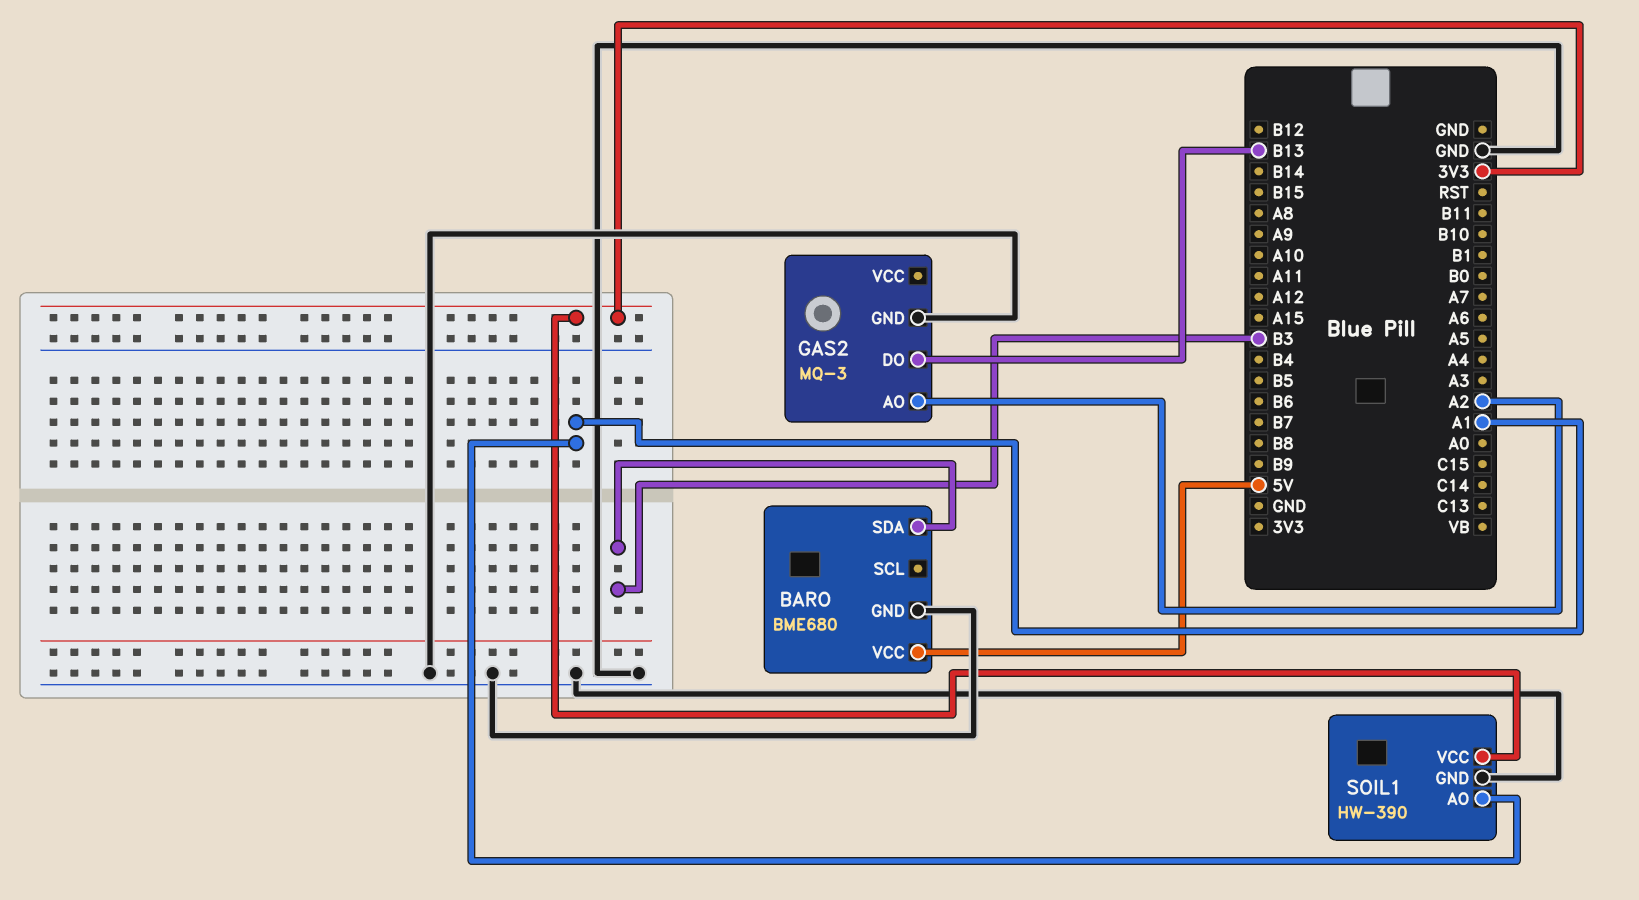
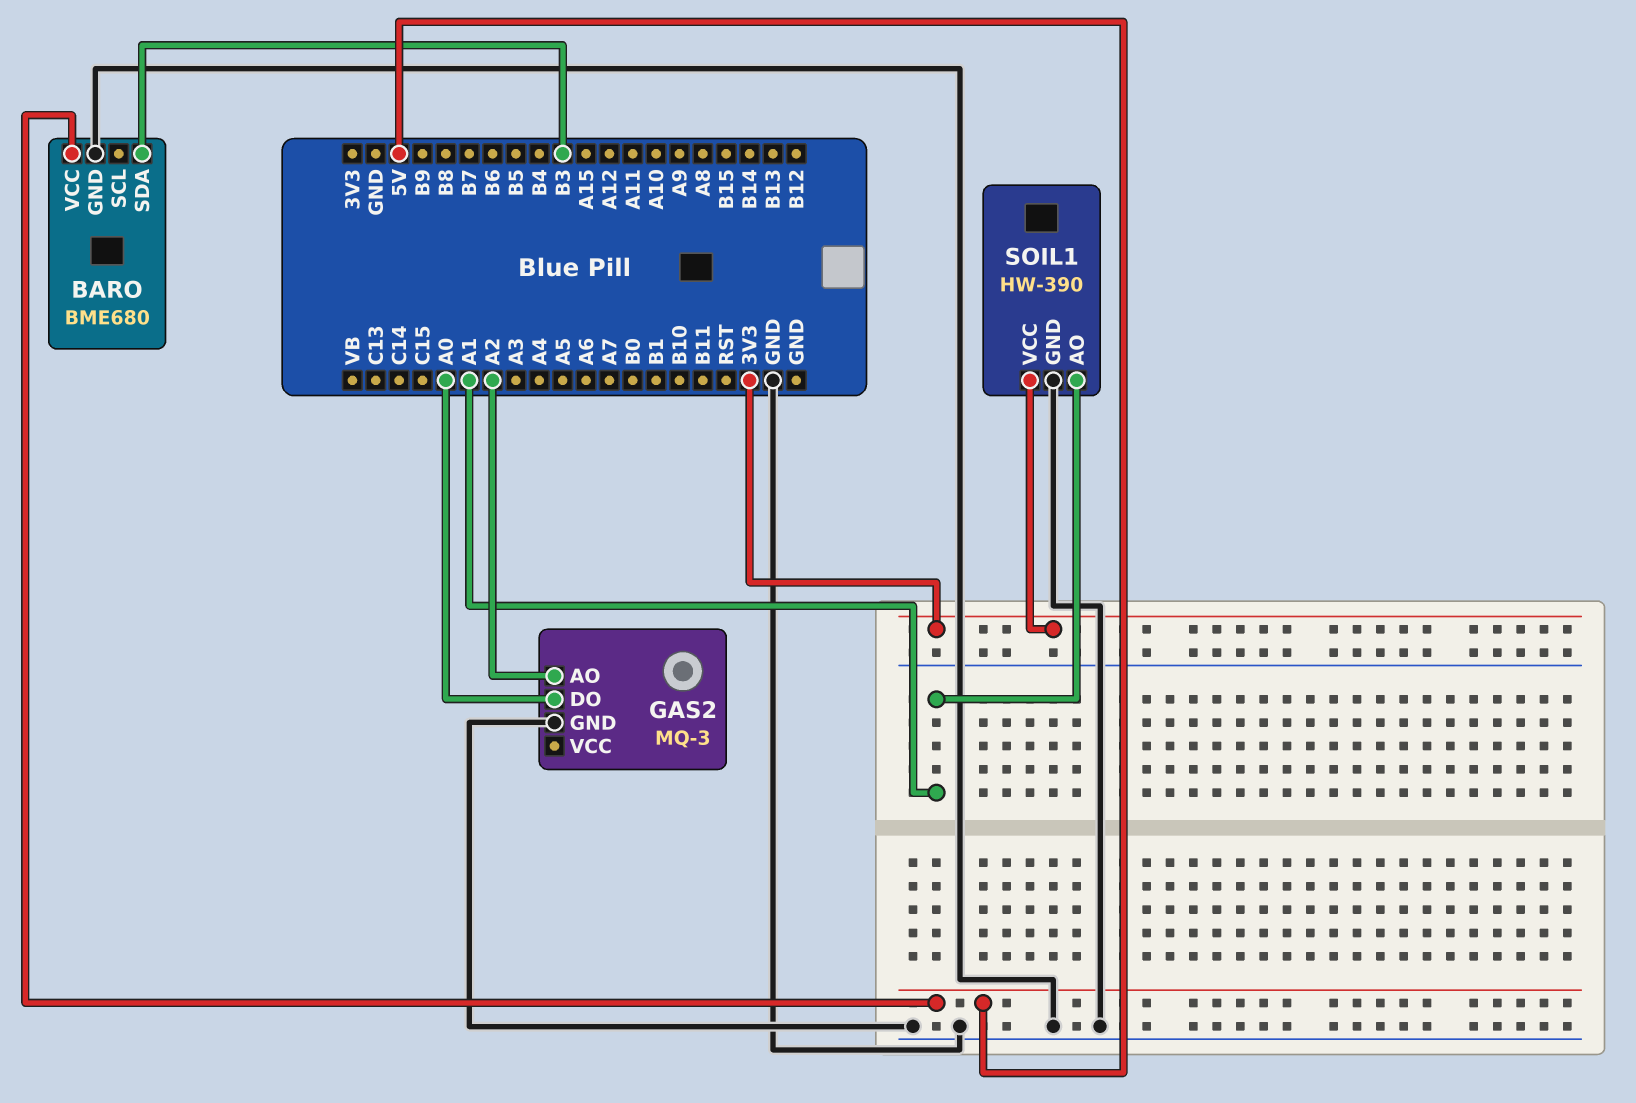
GAS2 pin DO: B13 -> A0

